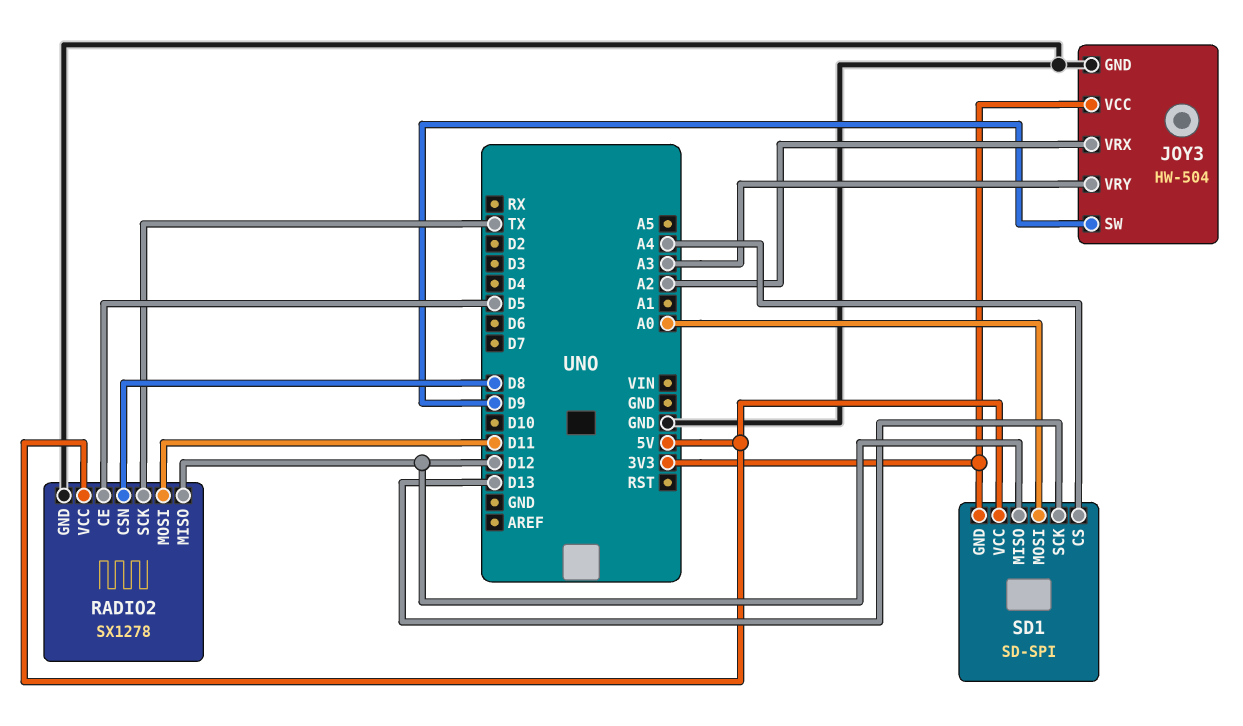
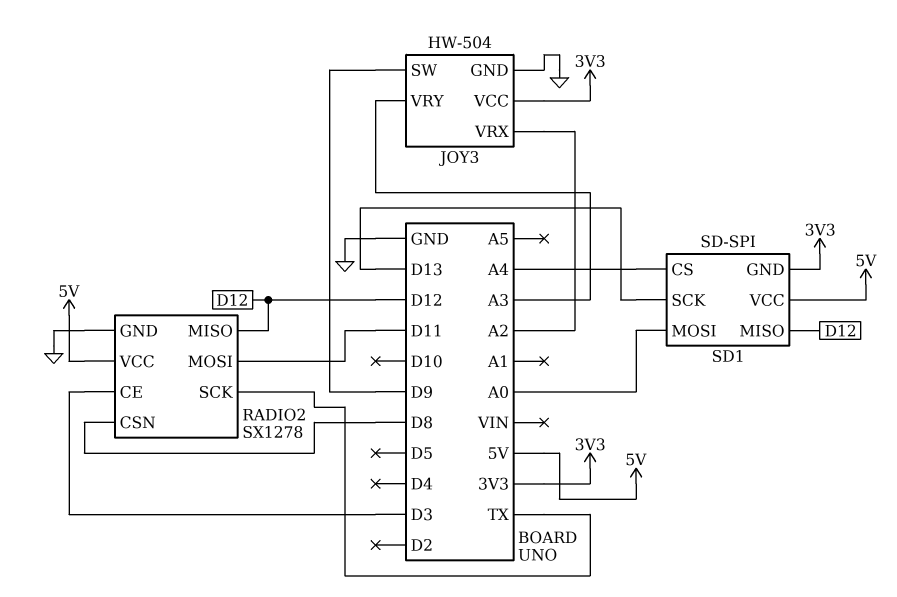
RADIO2 pin CE: D5 -> D3

